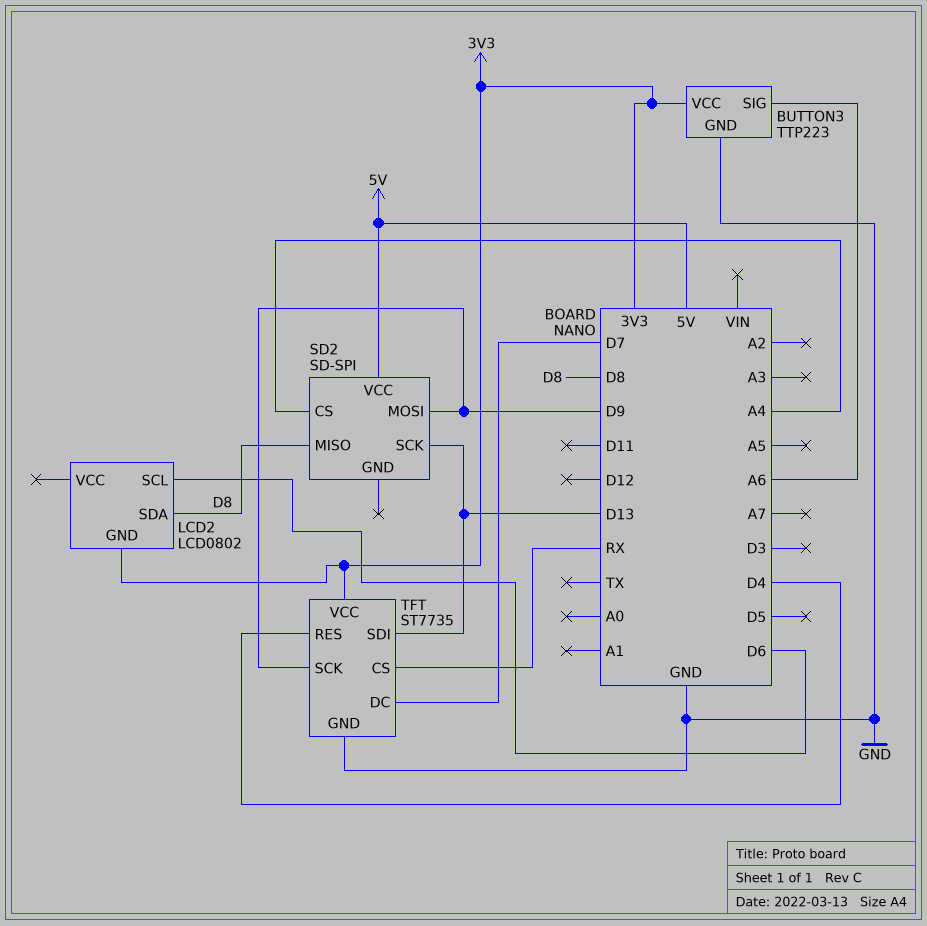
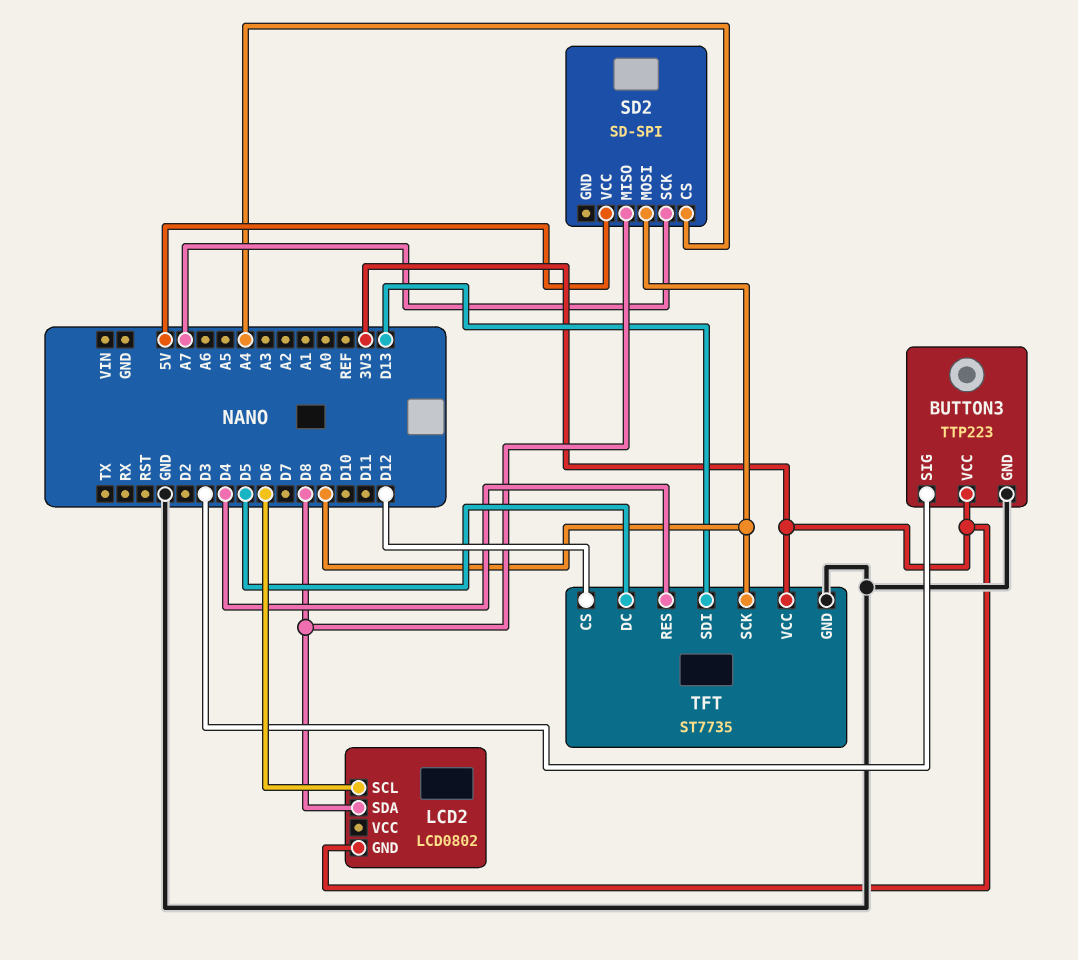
BUTTON3 pin SIG: A6 -> D3
SD2 pin SCK: D13 -> A7
TFT pin CS: RX -> D12
TFT pin DC: D7 -> D5

